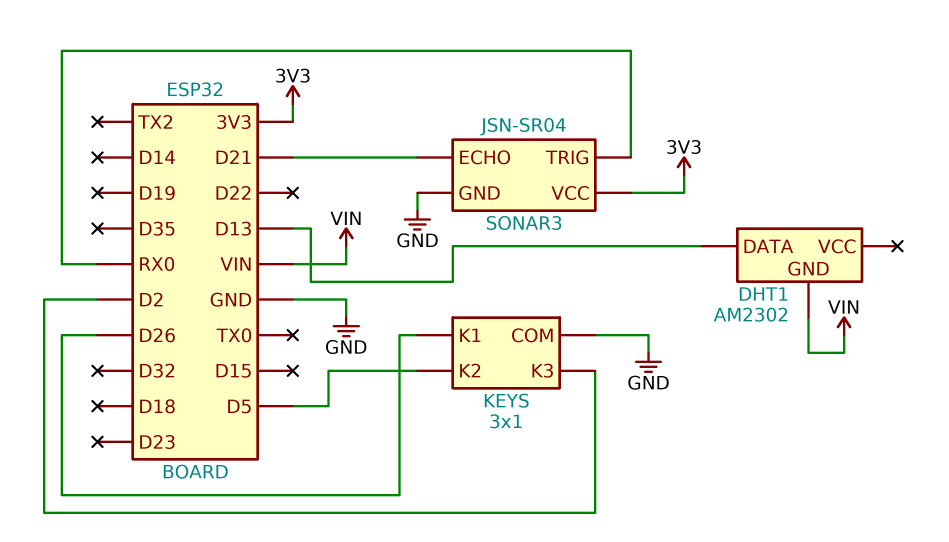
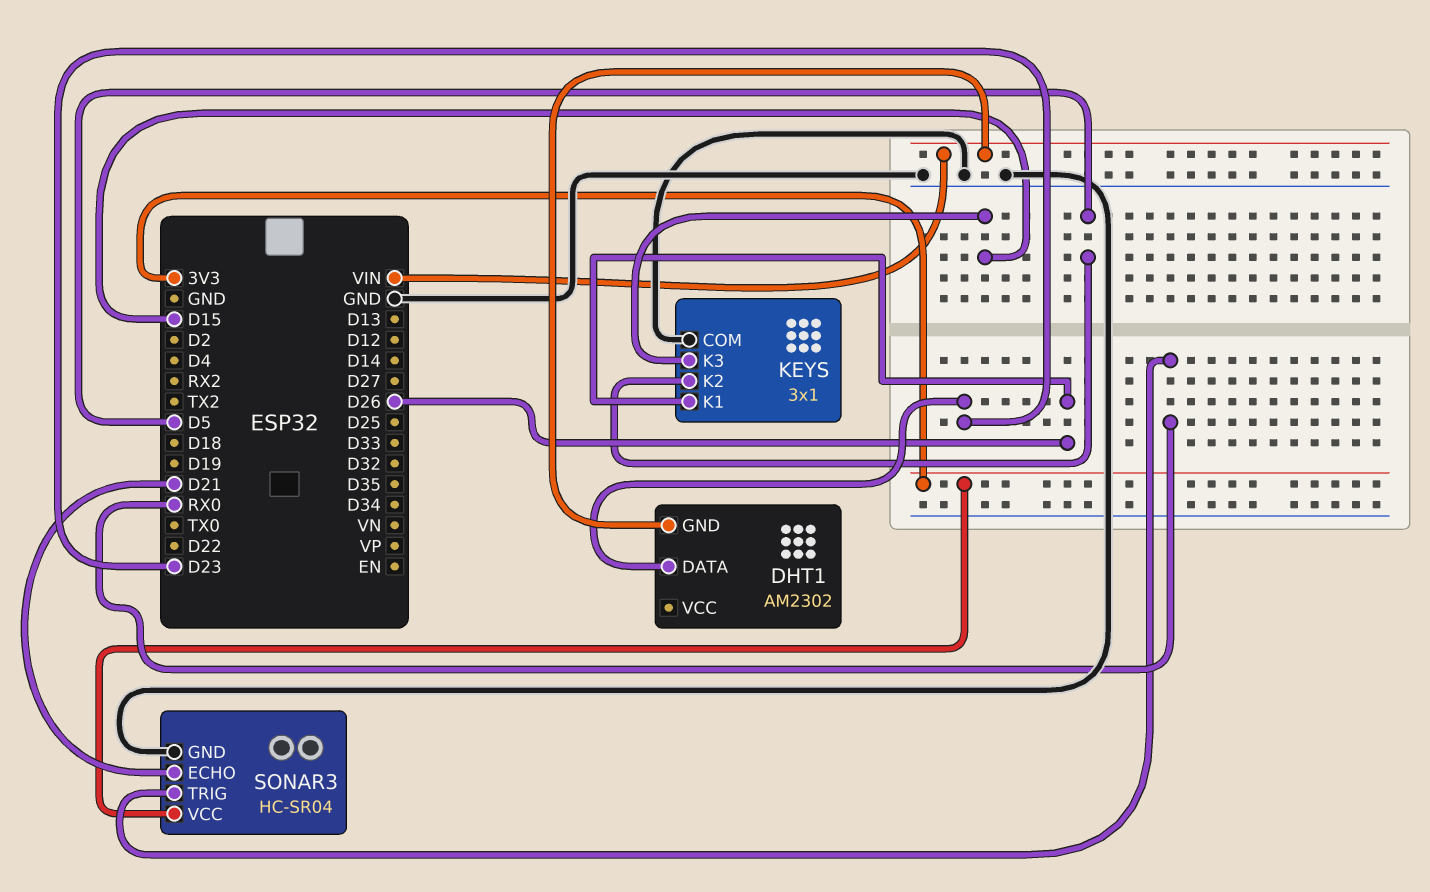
DHT1 pin DATA: D13 -> D23
KEYS pin K3: D2 -> D15
SONAR3: JSN-SR04 -> HC-SR04

